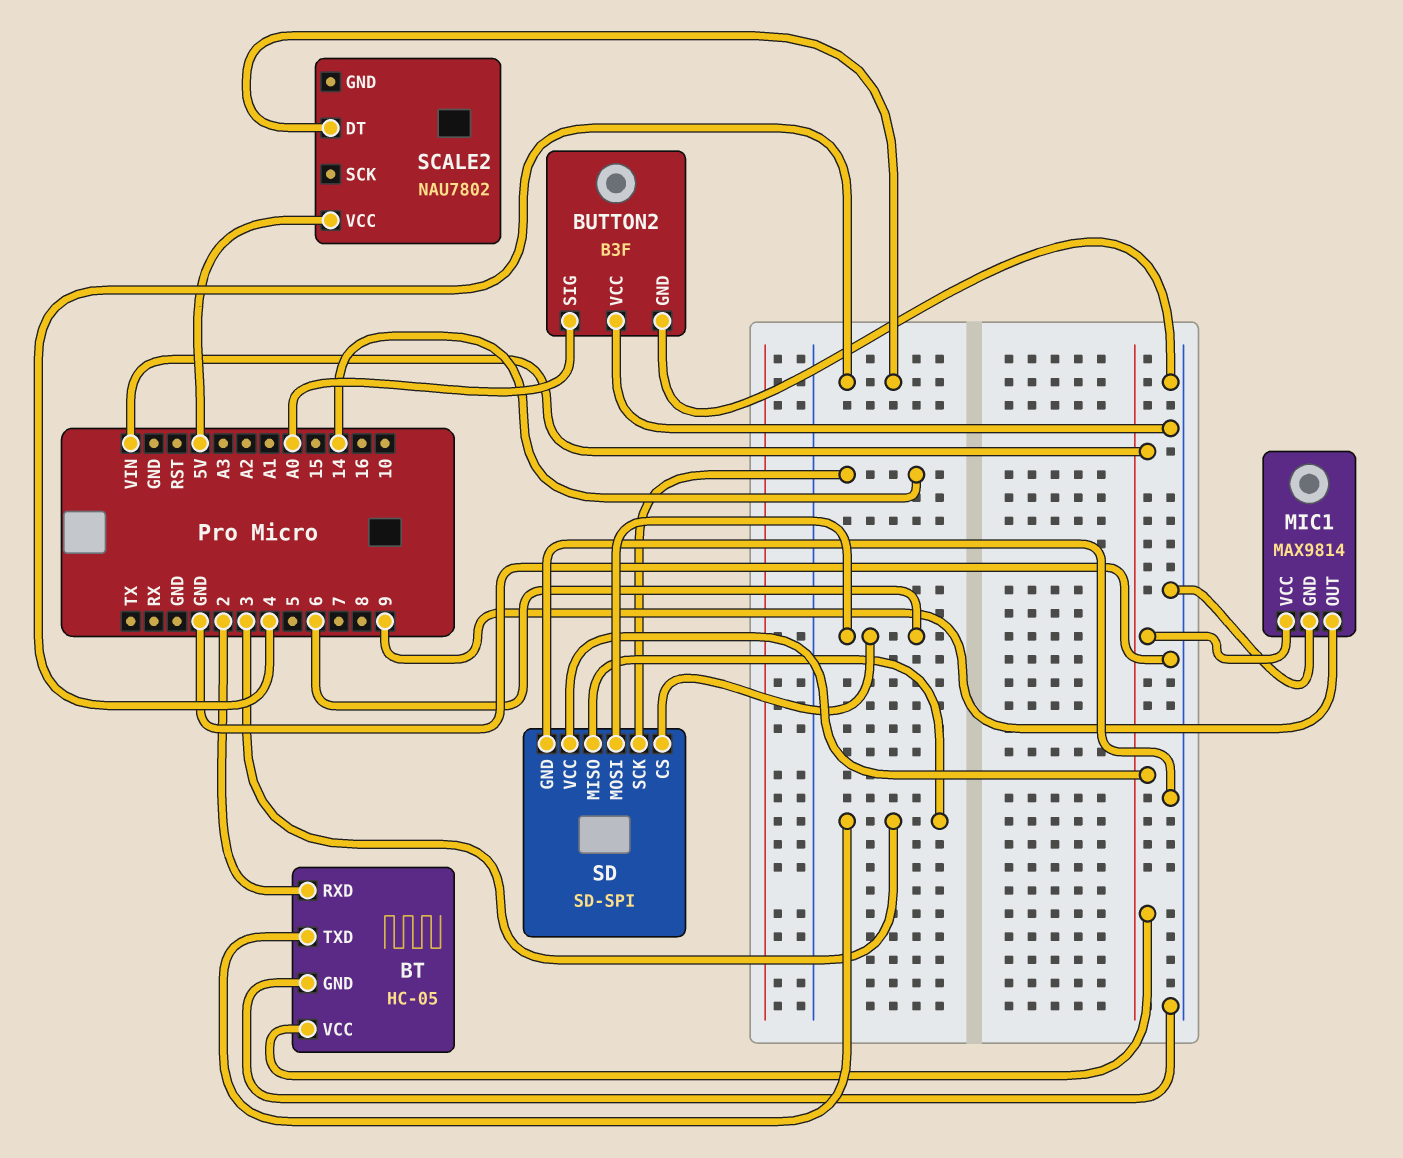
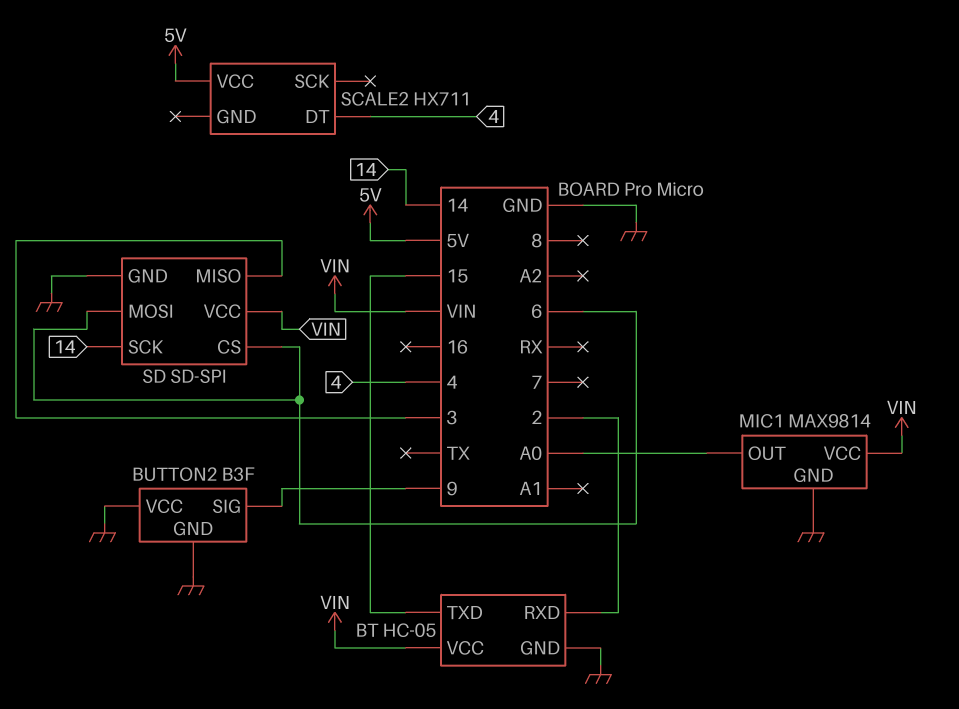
BT pin TXD: 3 -> 15
BUTTON2 pin SIG: A0 -> 9
MIC1 pin OUT: 9 -> A0
SCALE2: NAU7802 -> HX711

